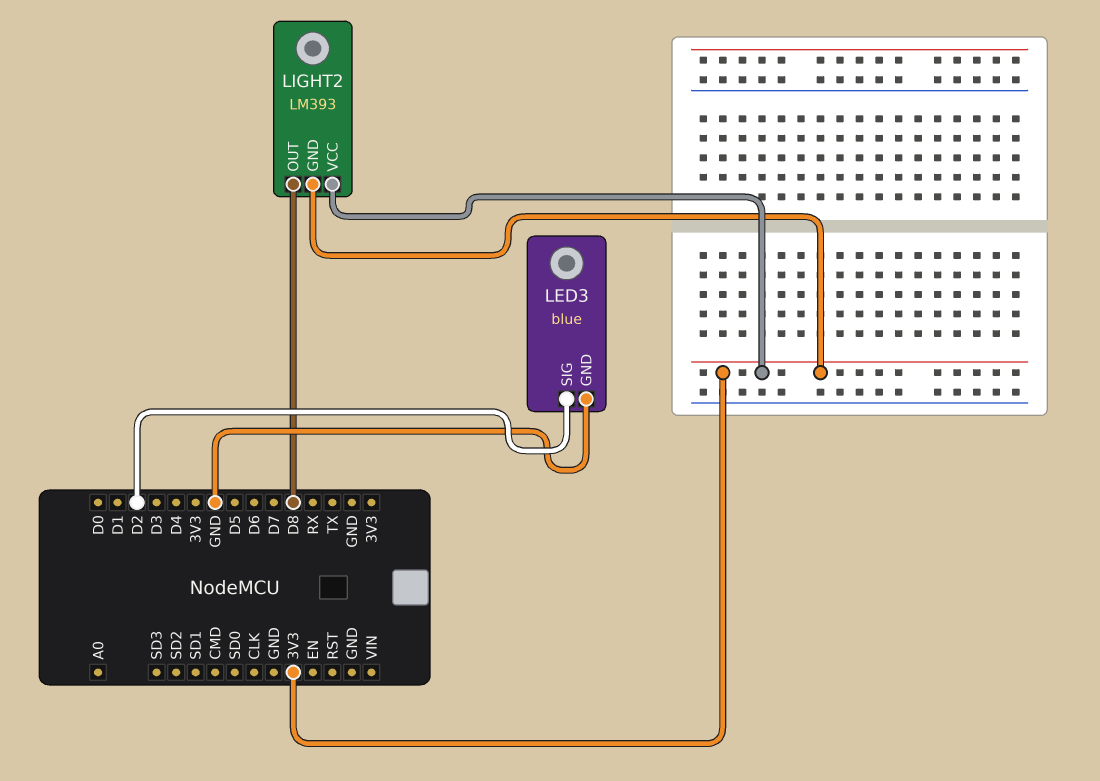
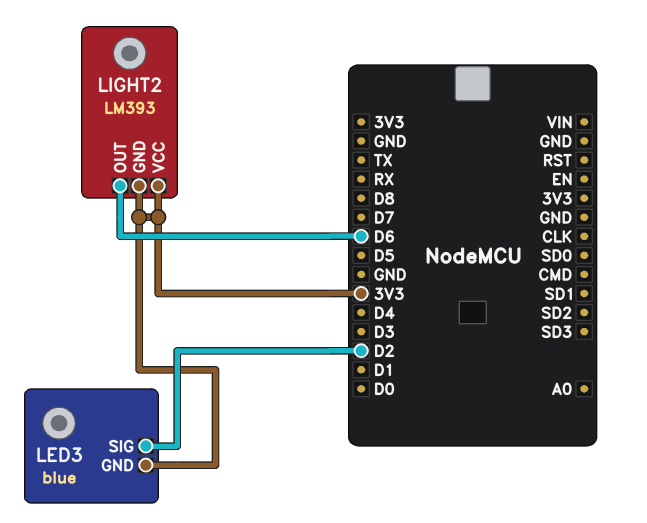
LED3 pin GND: GND -> 3V3
LIGHT2 pin OUT: D8 -> D6

